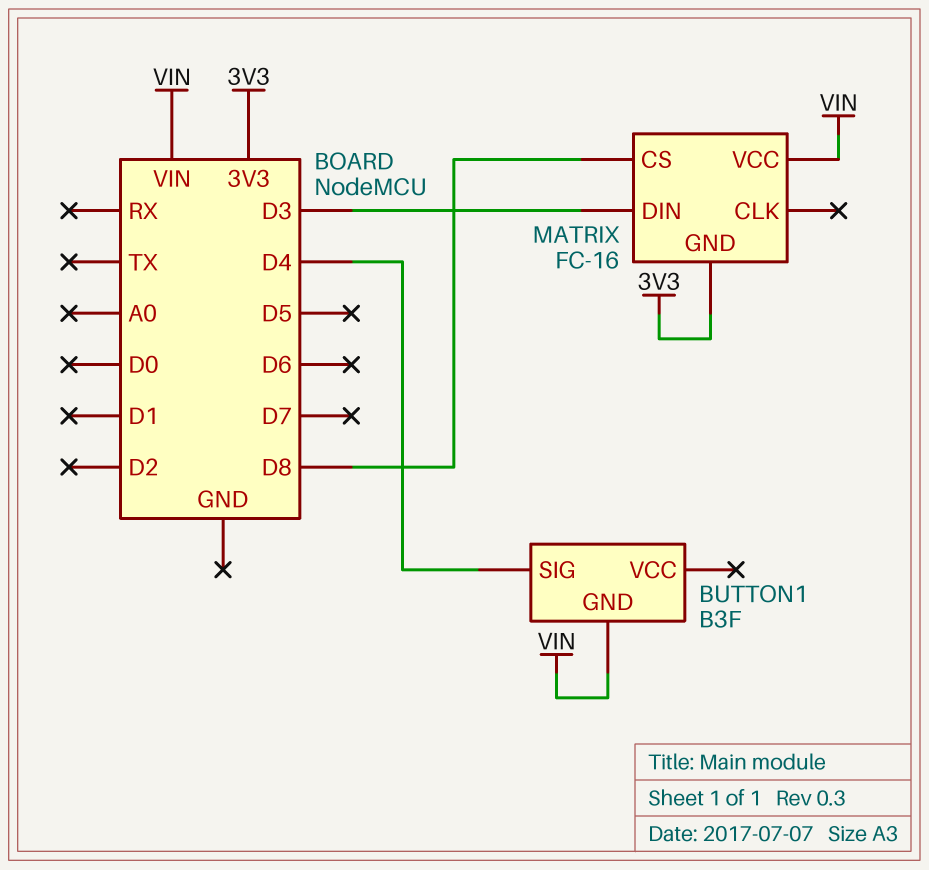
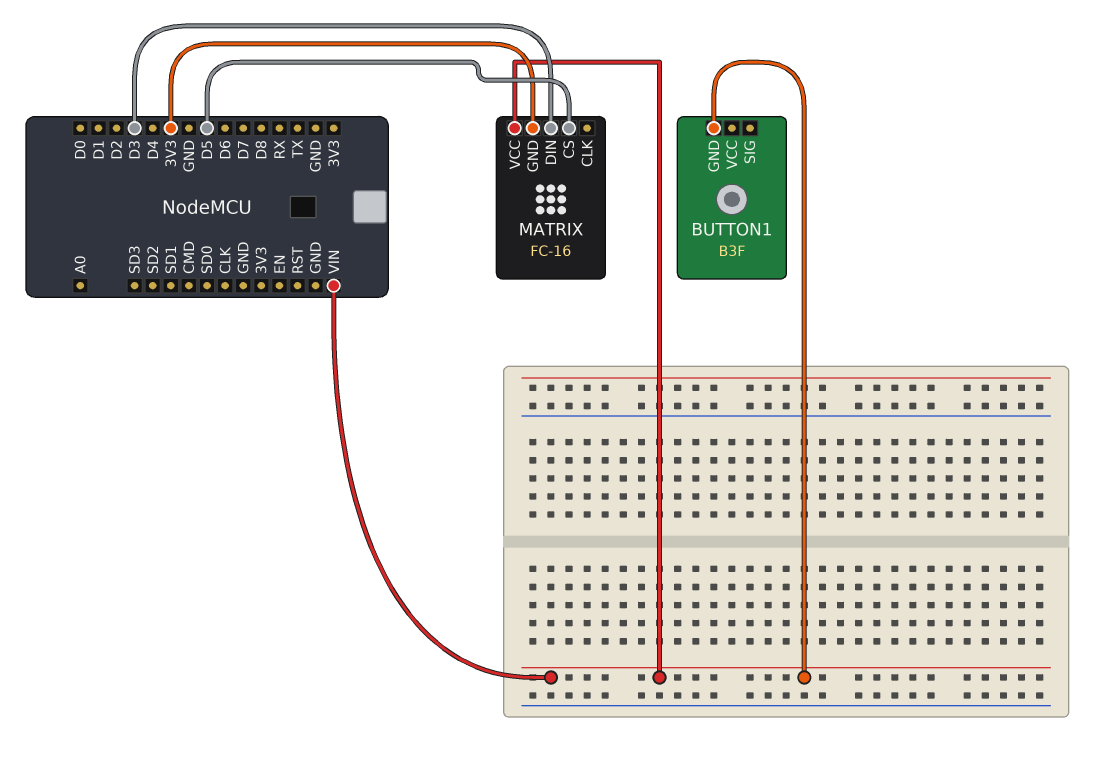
BUTTON1 pin SIG: D4 -> none
MATRIX pin CS: D8 -> D5

